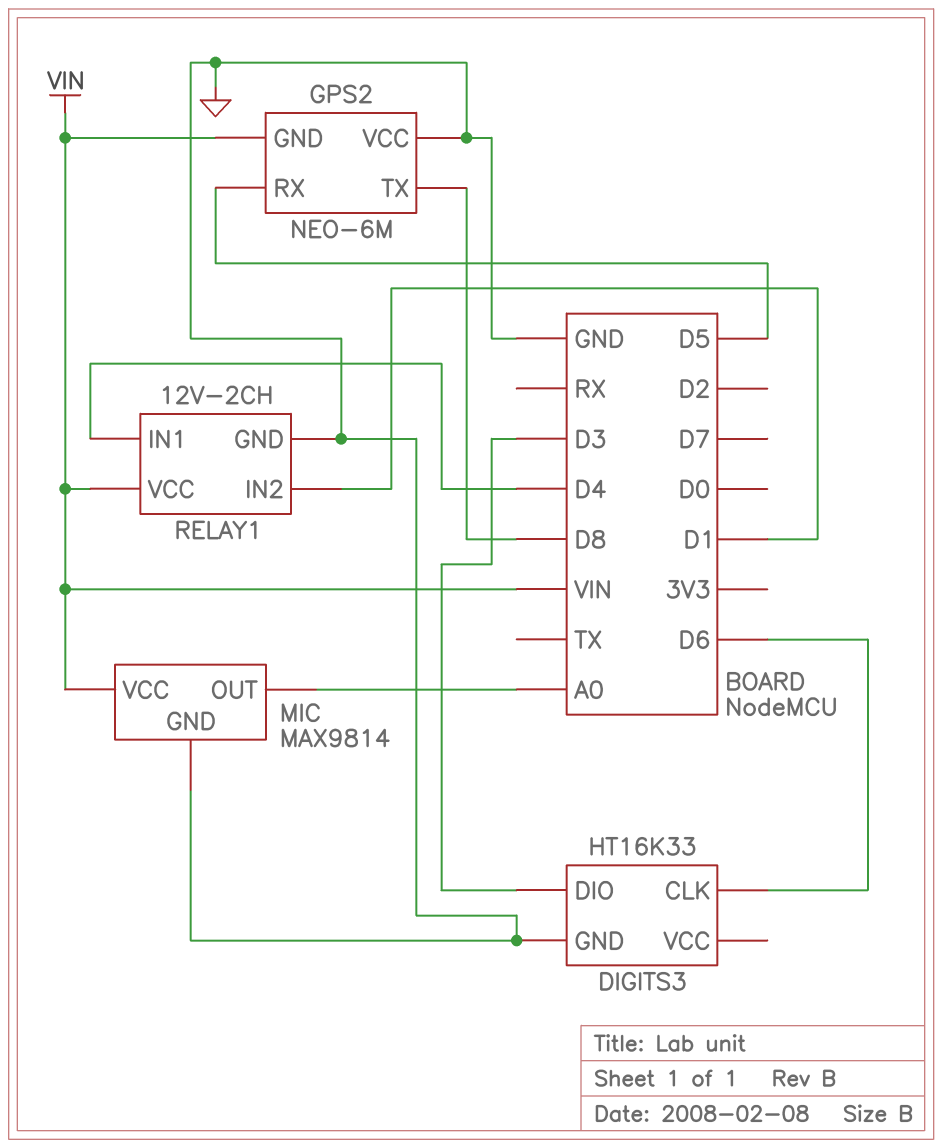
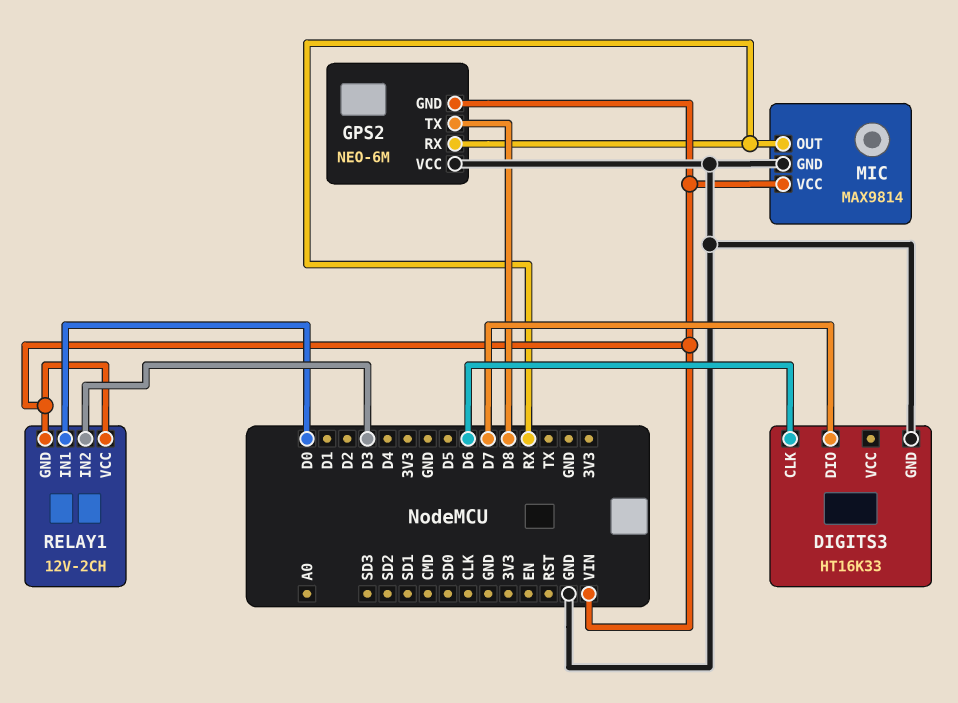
DIGITS3 pin DIO: D3 -> D7
GPS2 pin RX: D5 -> RX
MIC pin OUT: A0 -> RX
RELAY1 pin GND: GND -> VIN
RELAY1 pin IN1: D4 -> D0
RELAY1 pin IN2: D1 -> D3

